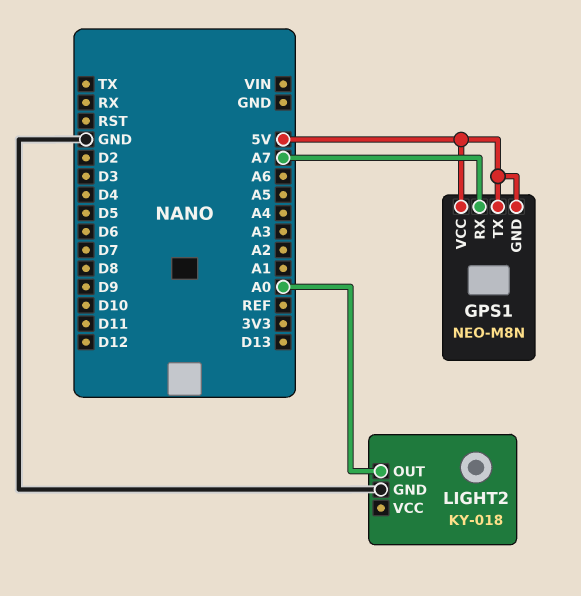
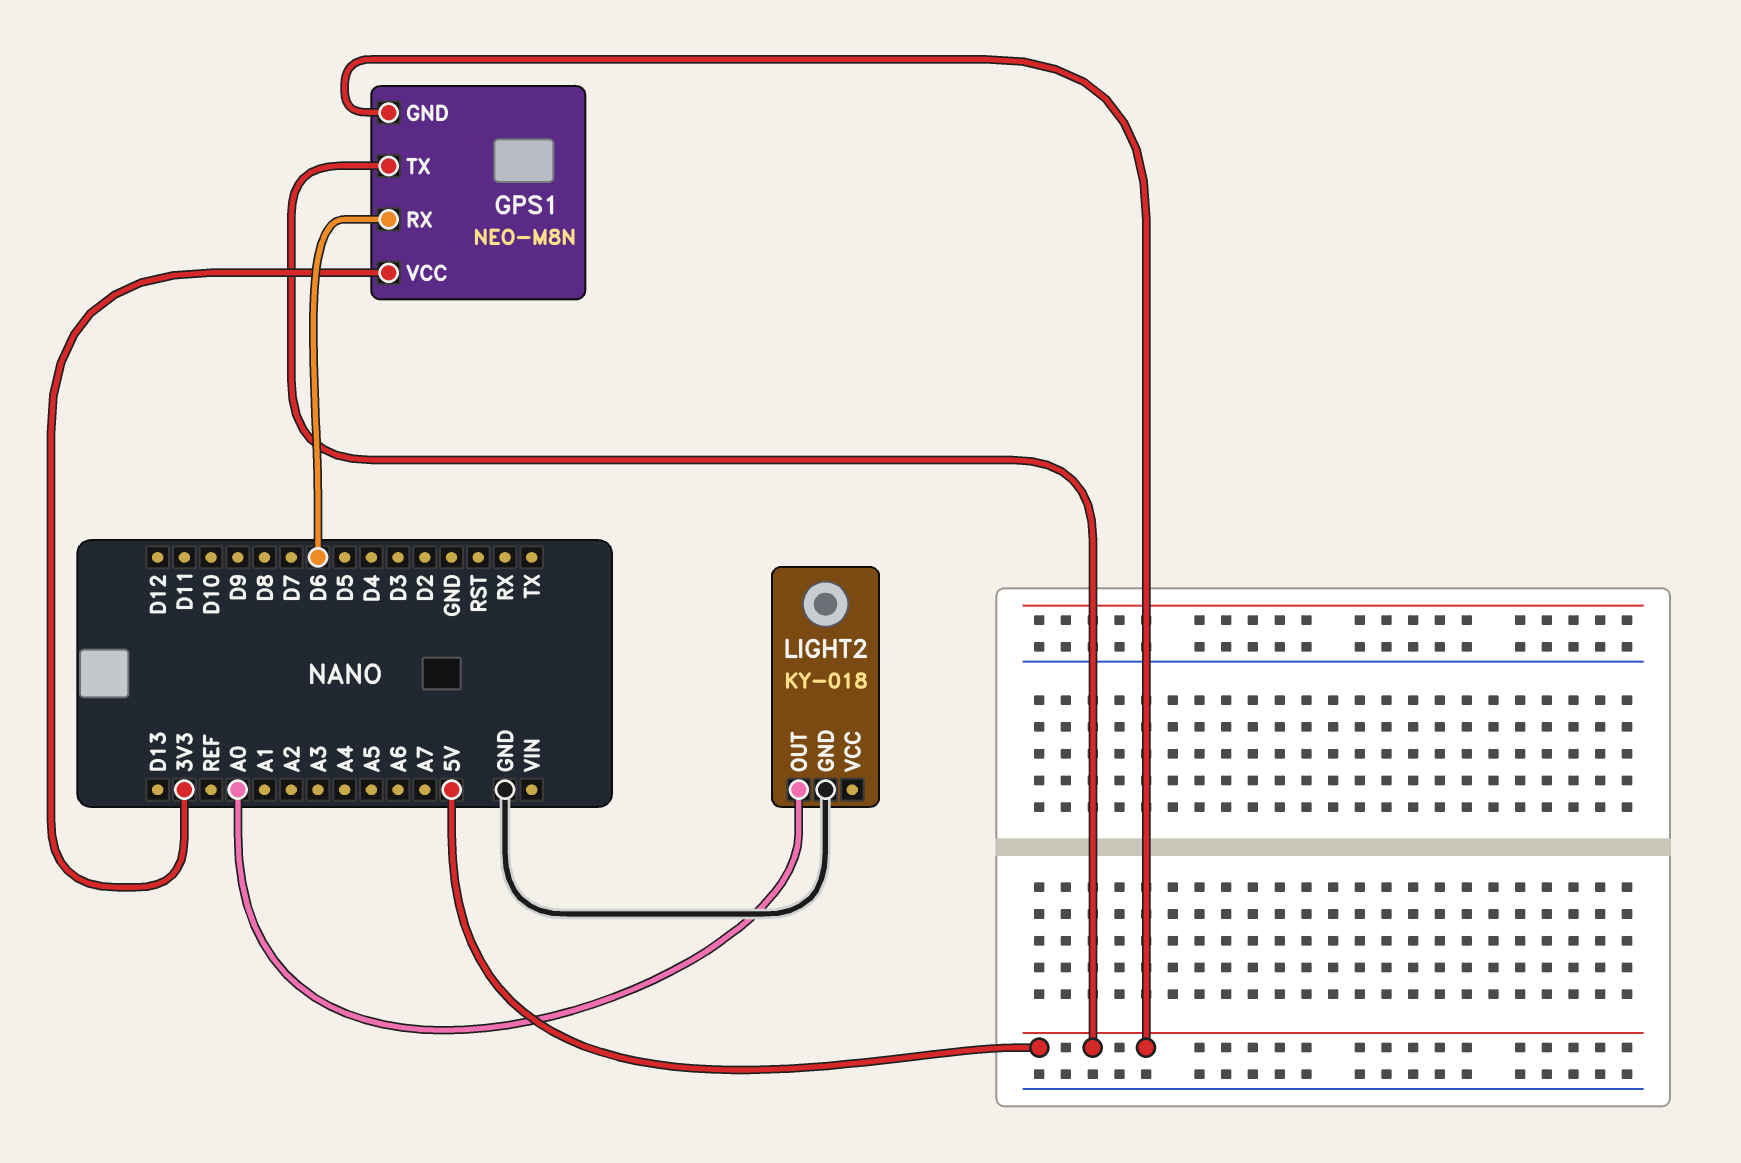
GPS1 pin RX: A7 -> D6
GPS1 pin VCC: 5V -> 3V3

